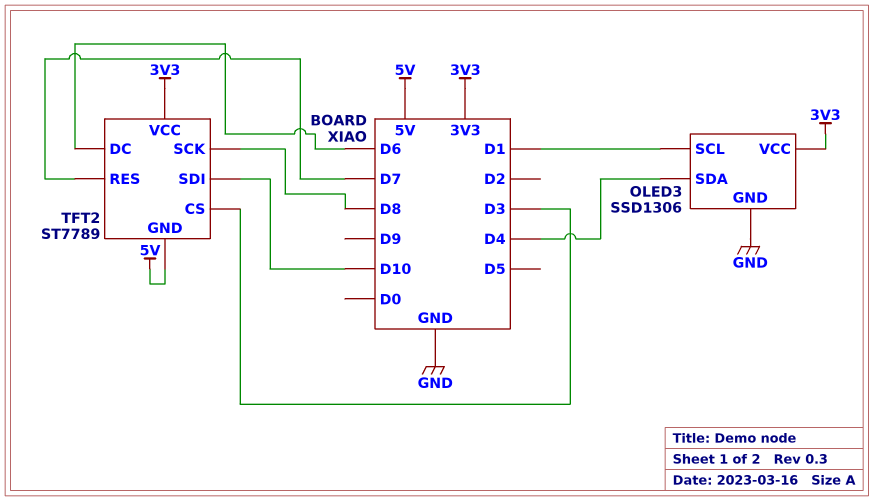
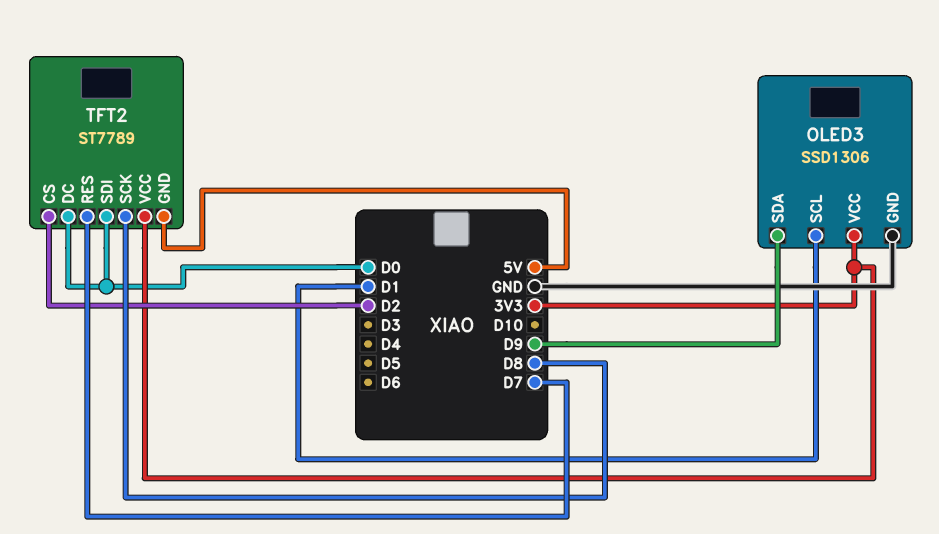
OLED3 pin SDA: D4 -> D9
TFT2 pin CS: D3 -> D2
TFT2 pin DC: D6 -> D0
TFT2 pin SDI: D10 -> D0

